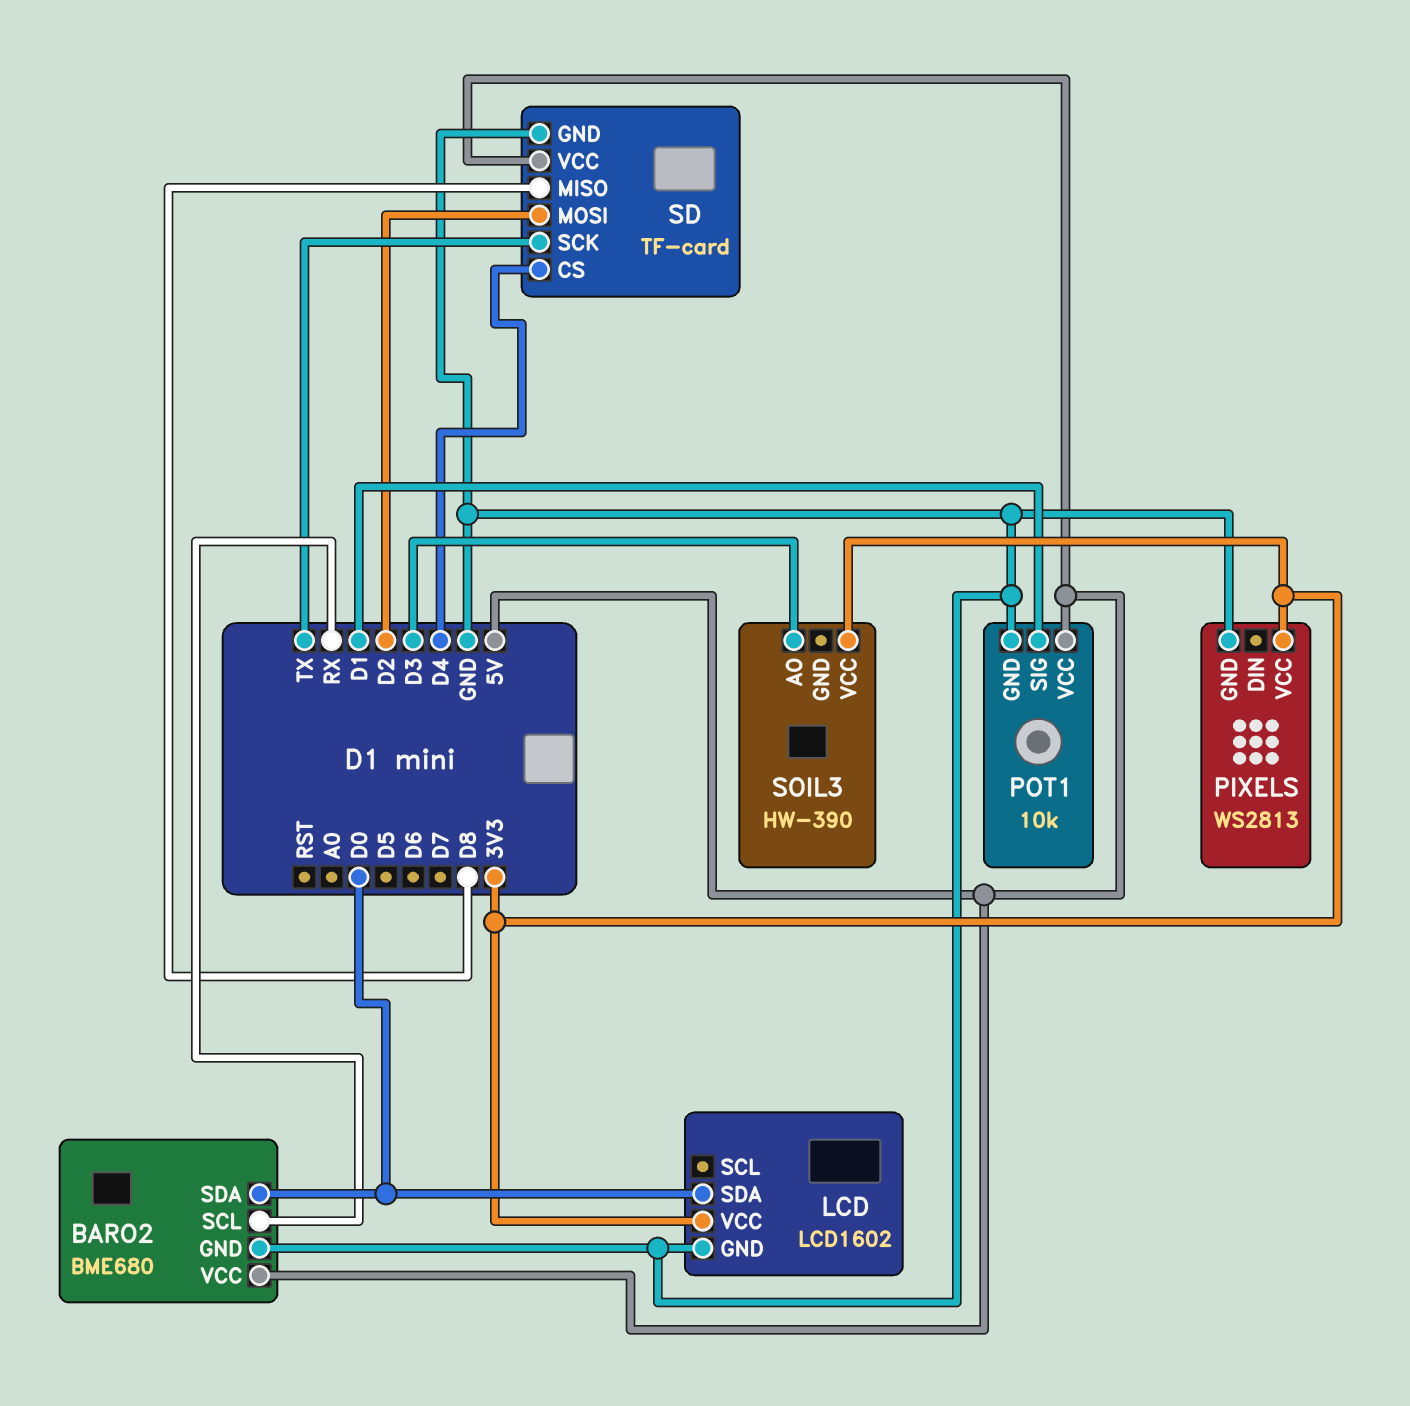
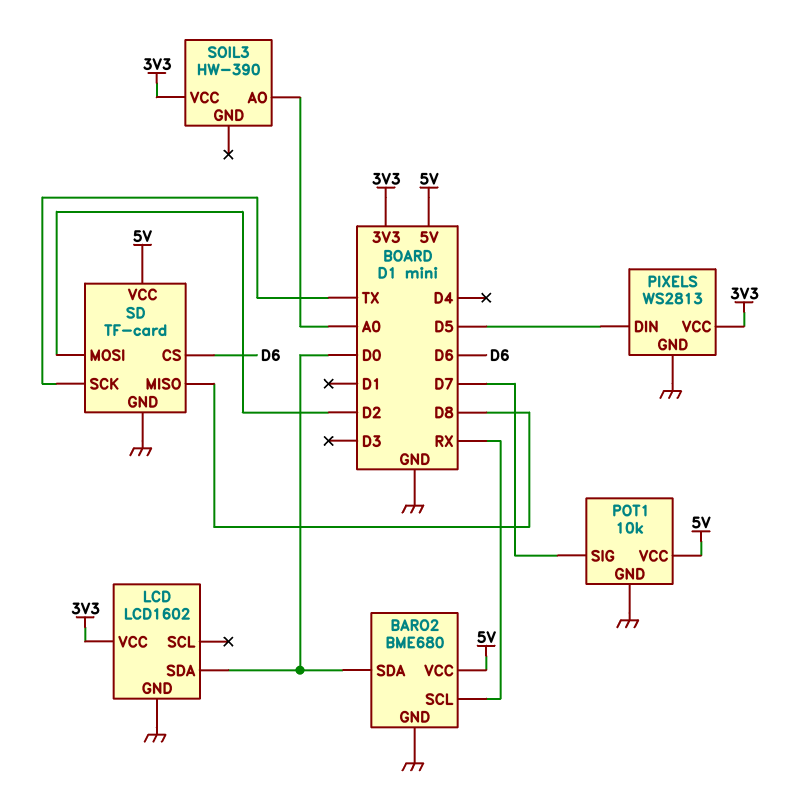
PIXELS pin DIN: none -> D5
POT1 pin SIG: D1 -> D7
SD pin CS: D4 -> D6
SOIL3 pin AO: D3 -> A0

